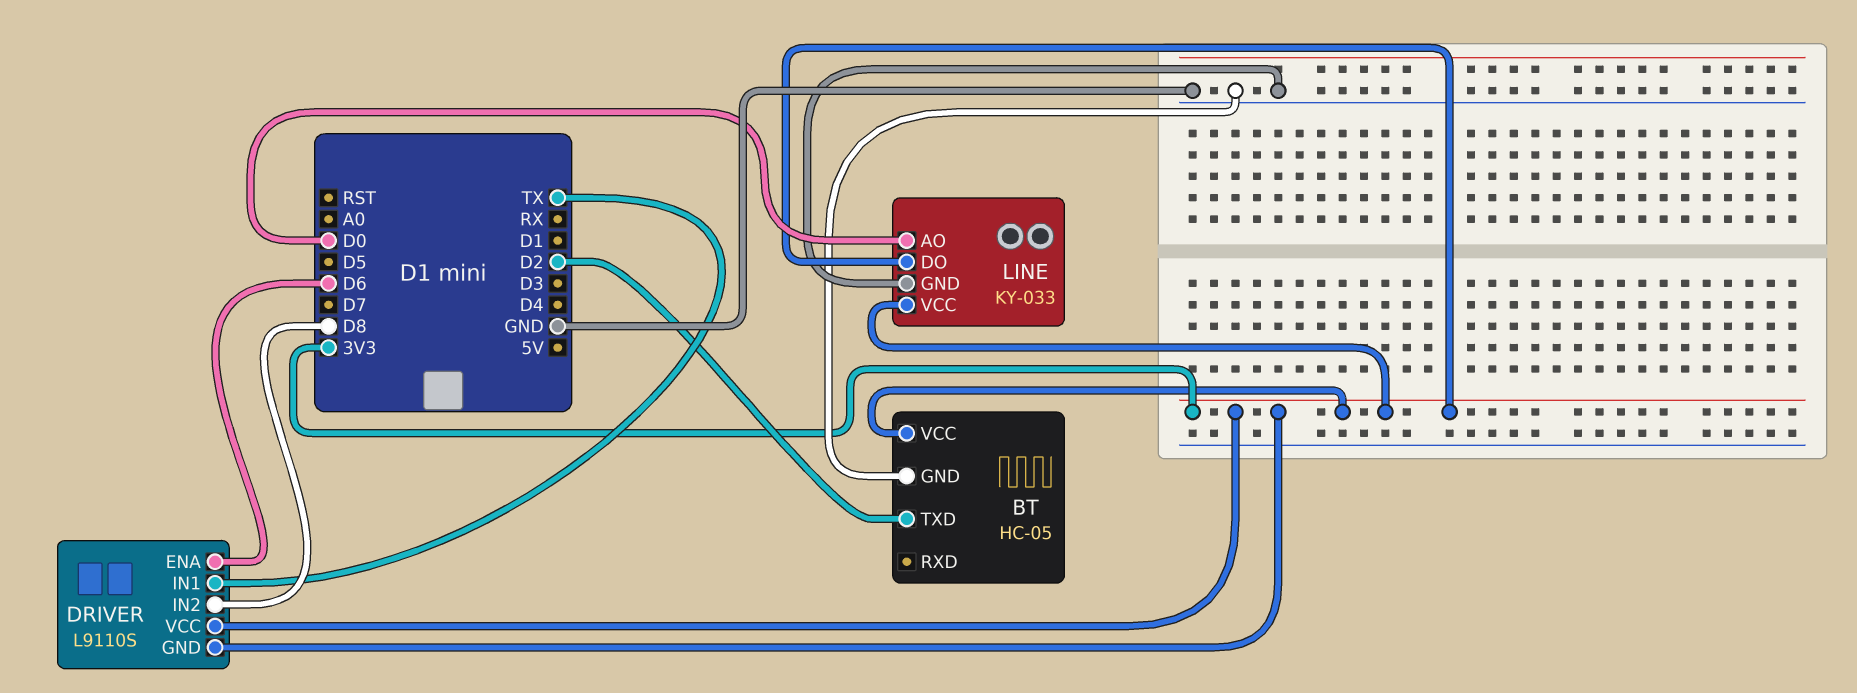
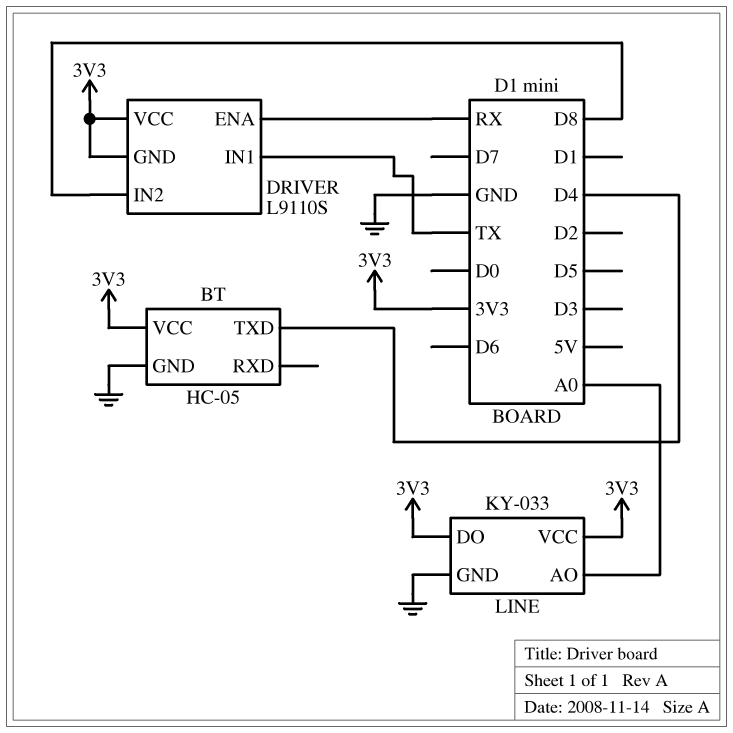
BT pin TXD: D2 -> D4
DRIVER pin ENA: D6 -> RX
LINE pin AO: D0 -> A0

